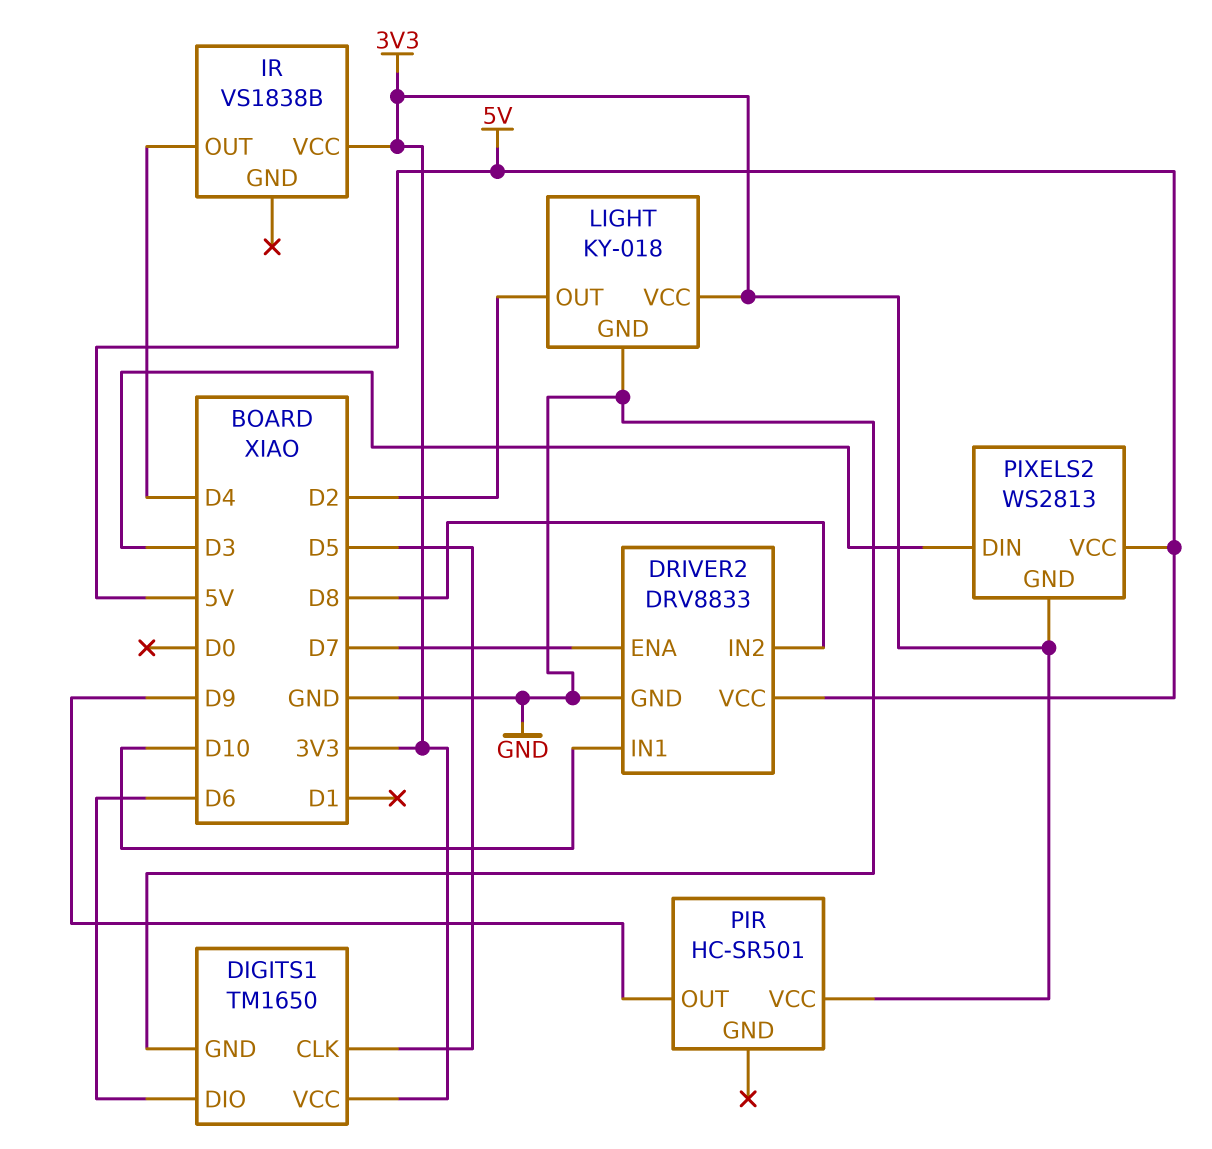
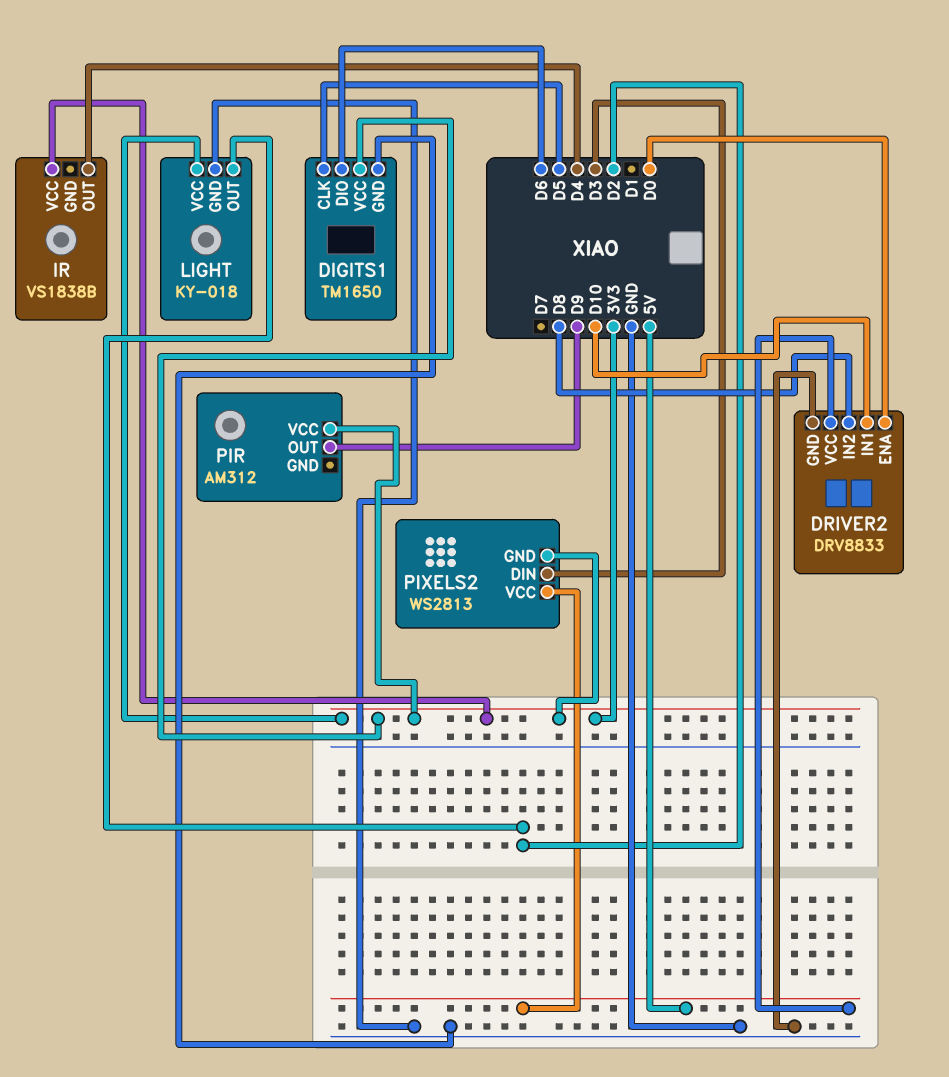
DRIVER2 pin ENA: D7 -> D0
PIR: HC-SR501 -> AM312

